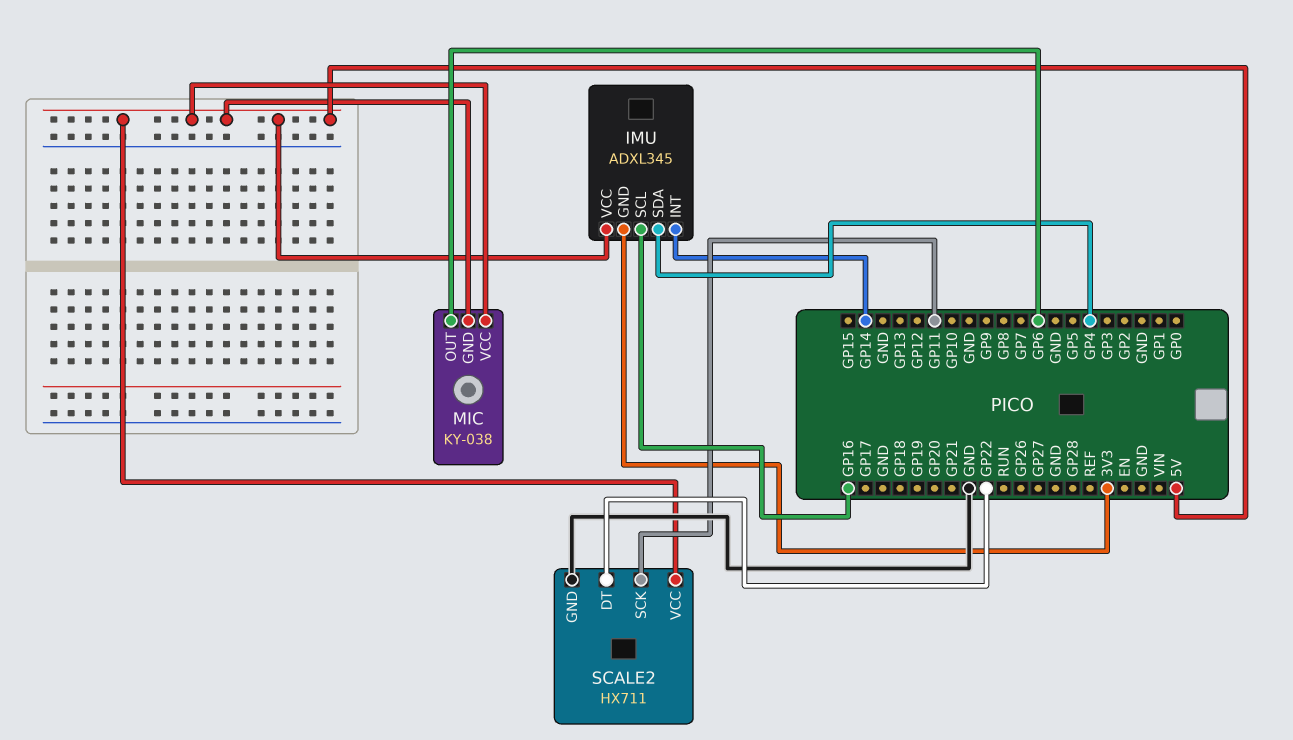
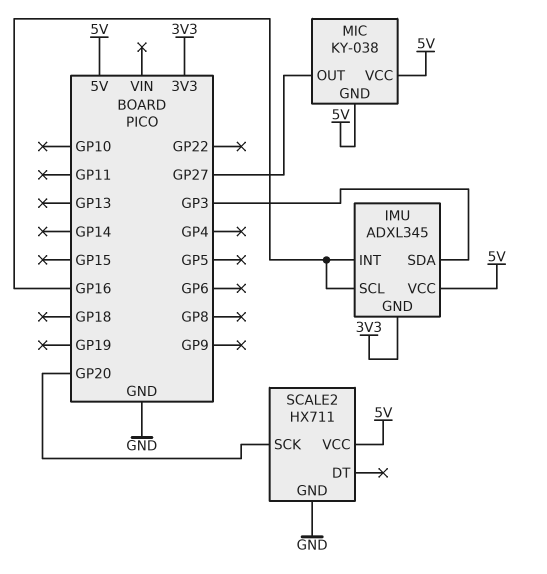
IMU pin INT: GP14 -> GP16
IMU pin SDA: GP4 -> GP3
MIC pin OUT: GP6 -> GP27
SCALE2 pin DT: GP22 -> none
SCALE2 pin SCK: GP11 -> GP20

